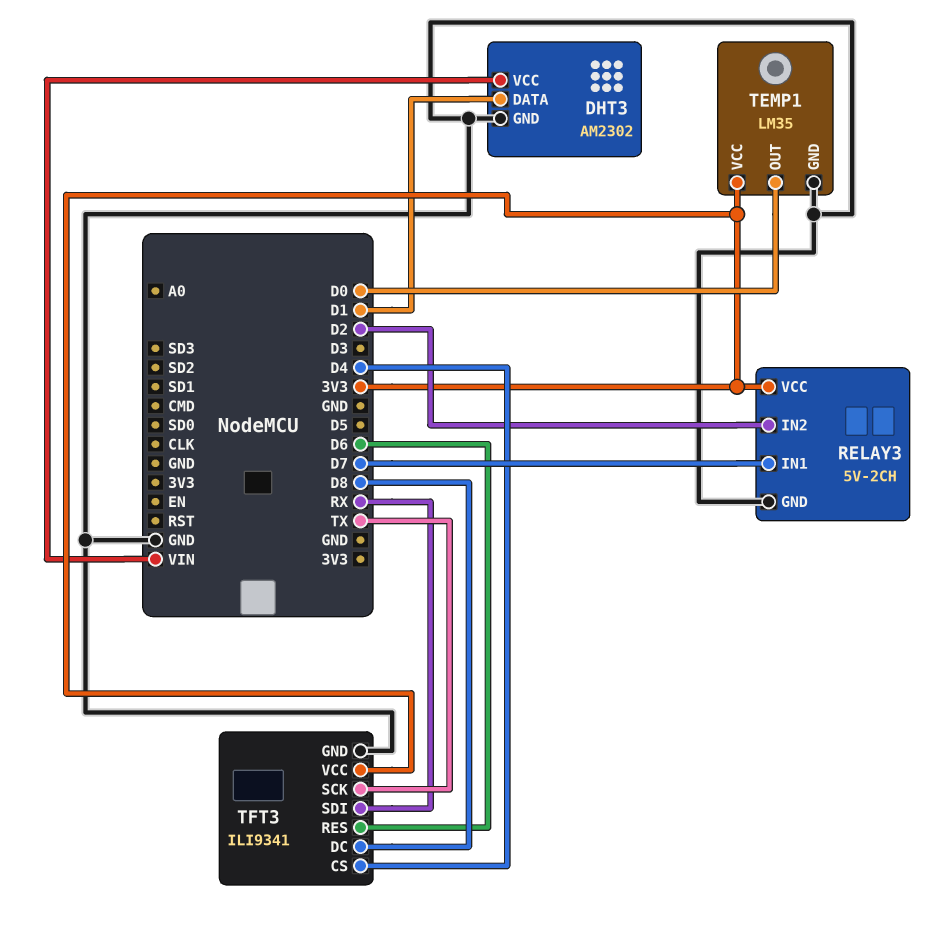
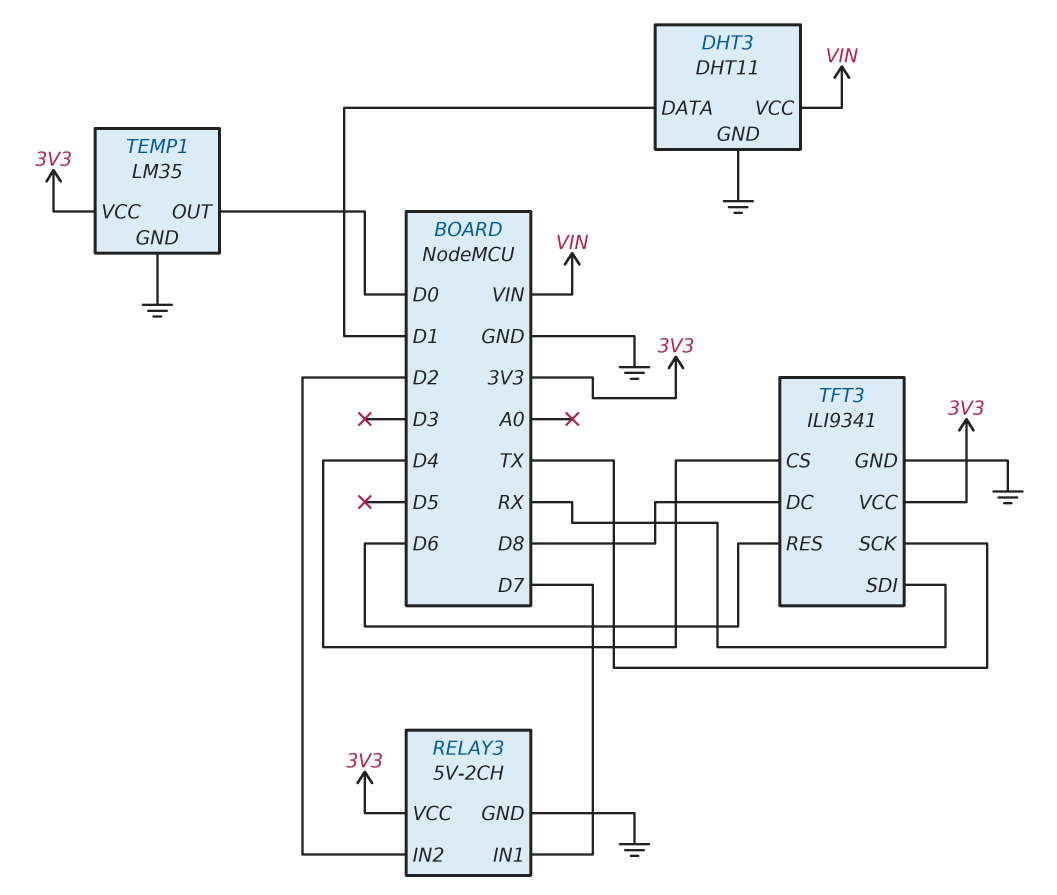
DHT3: AM2302 -> DHT11

